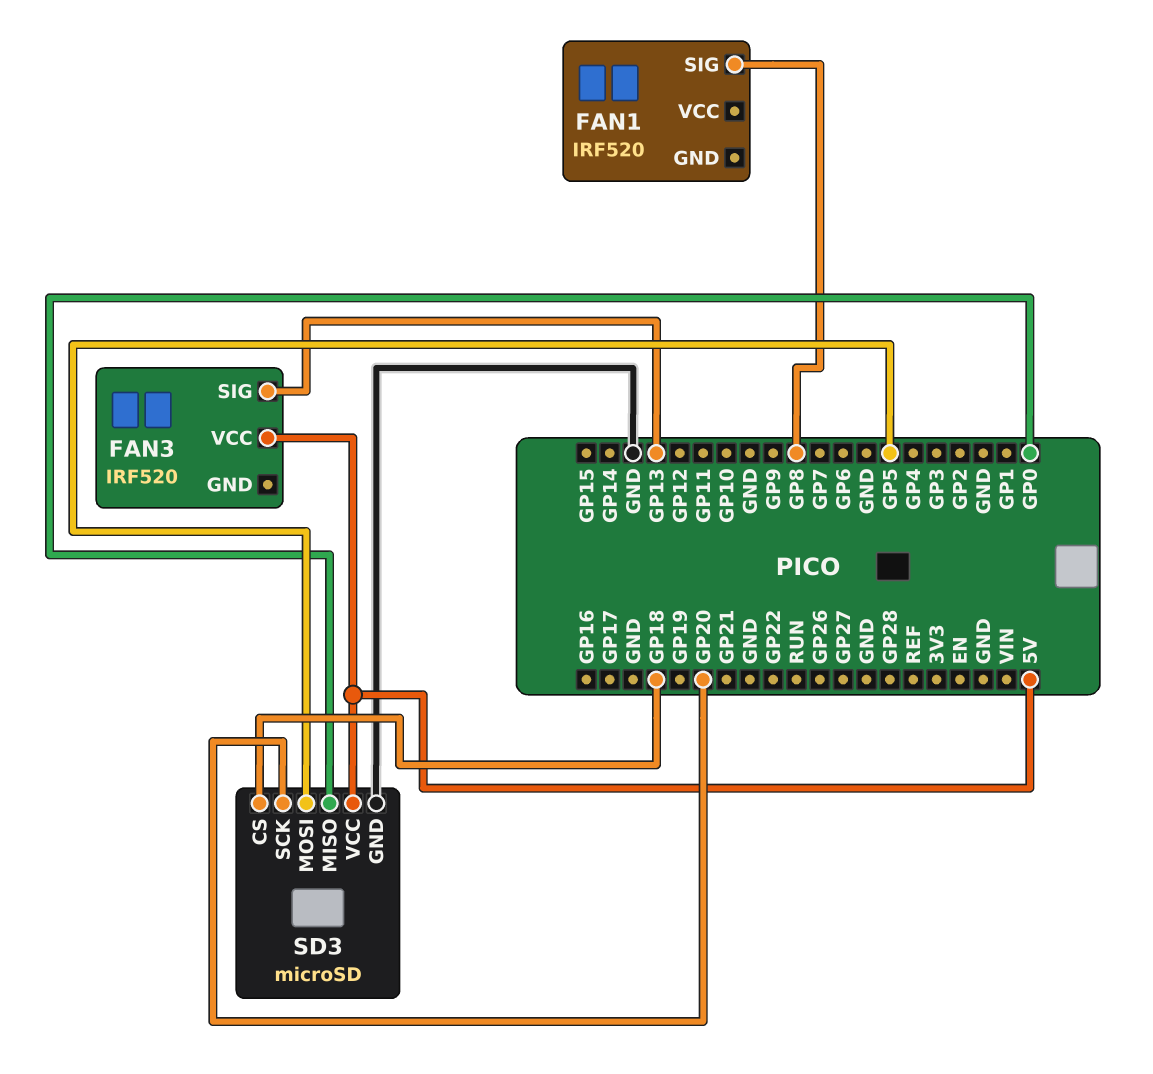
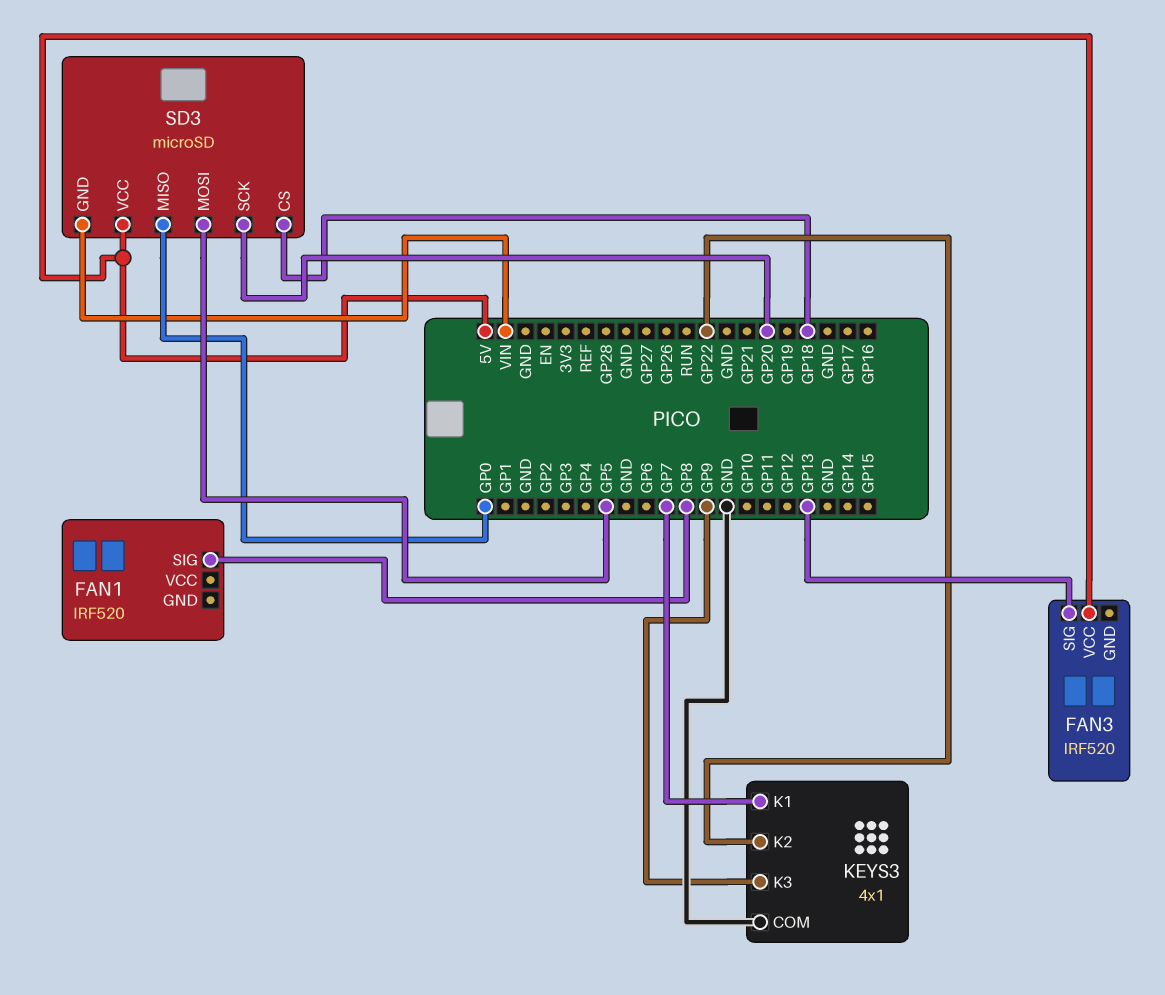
KEYS3: none -> 4x1
KEYS3 pin COM: none -> GND
KEYS3 pin K1: none -> GP7
KEYS3 pin K2: none -> GP22
KEYS3 pin K3: none -> GP9
SD3 pin GND: GND -> VIN

